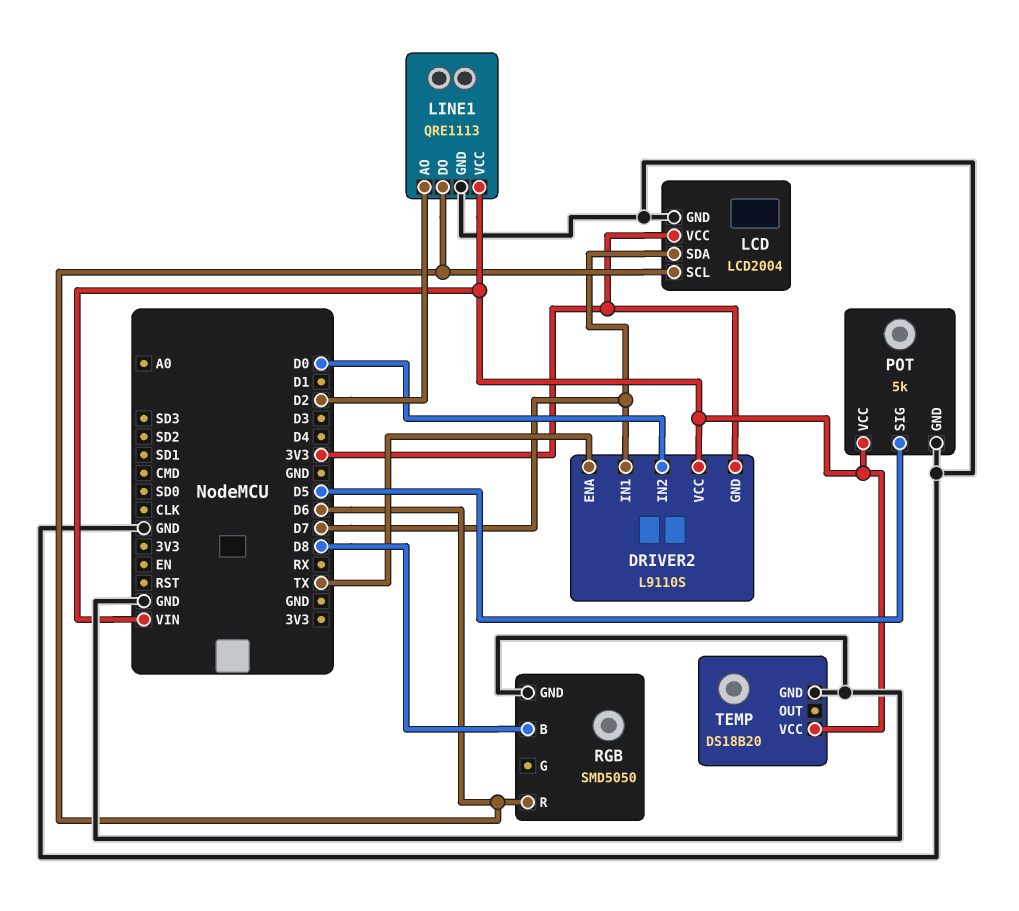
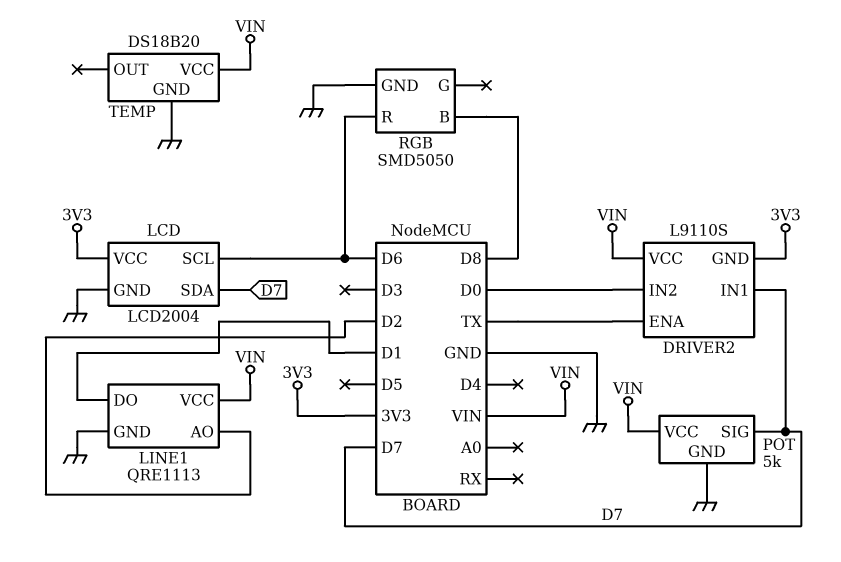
LINE1 pin DO: D6 -> D1
POT pin SIG: D5 -> D7

